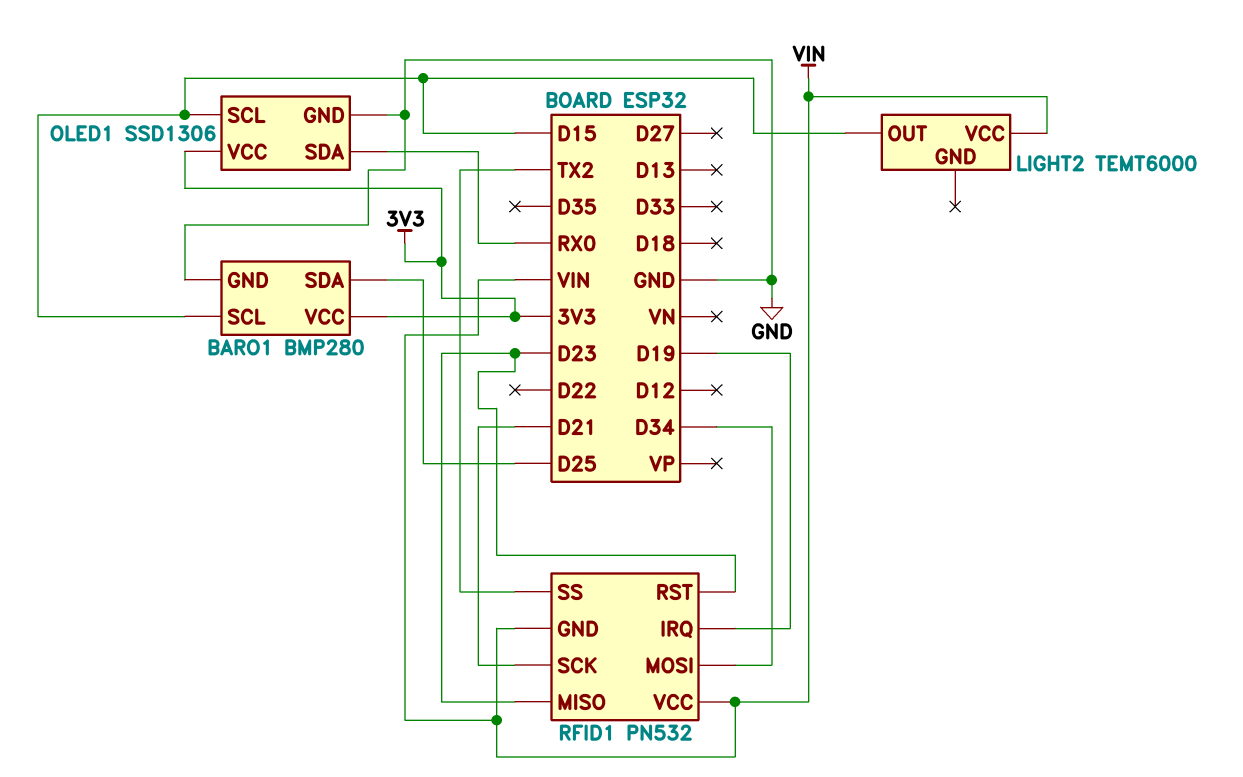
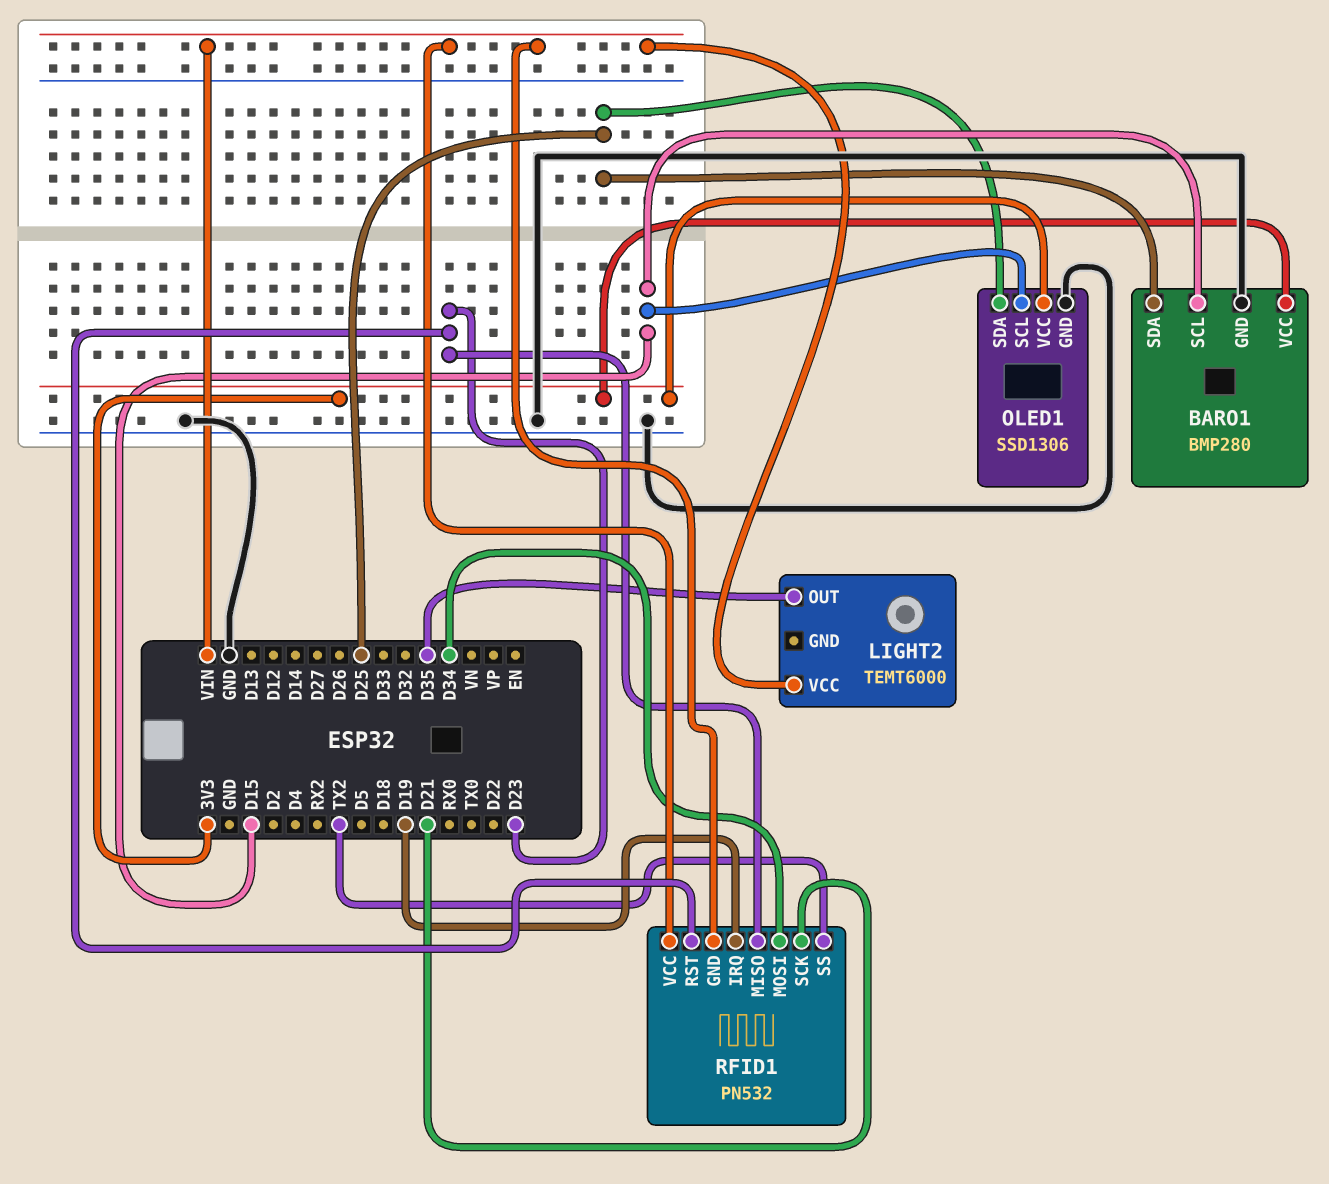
LIGHT2 pin OUT: D15 -> D35
OLED1 pin SDA: RX0 -> D25

